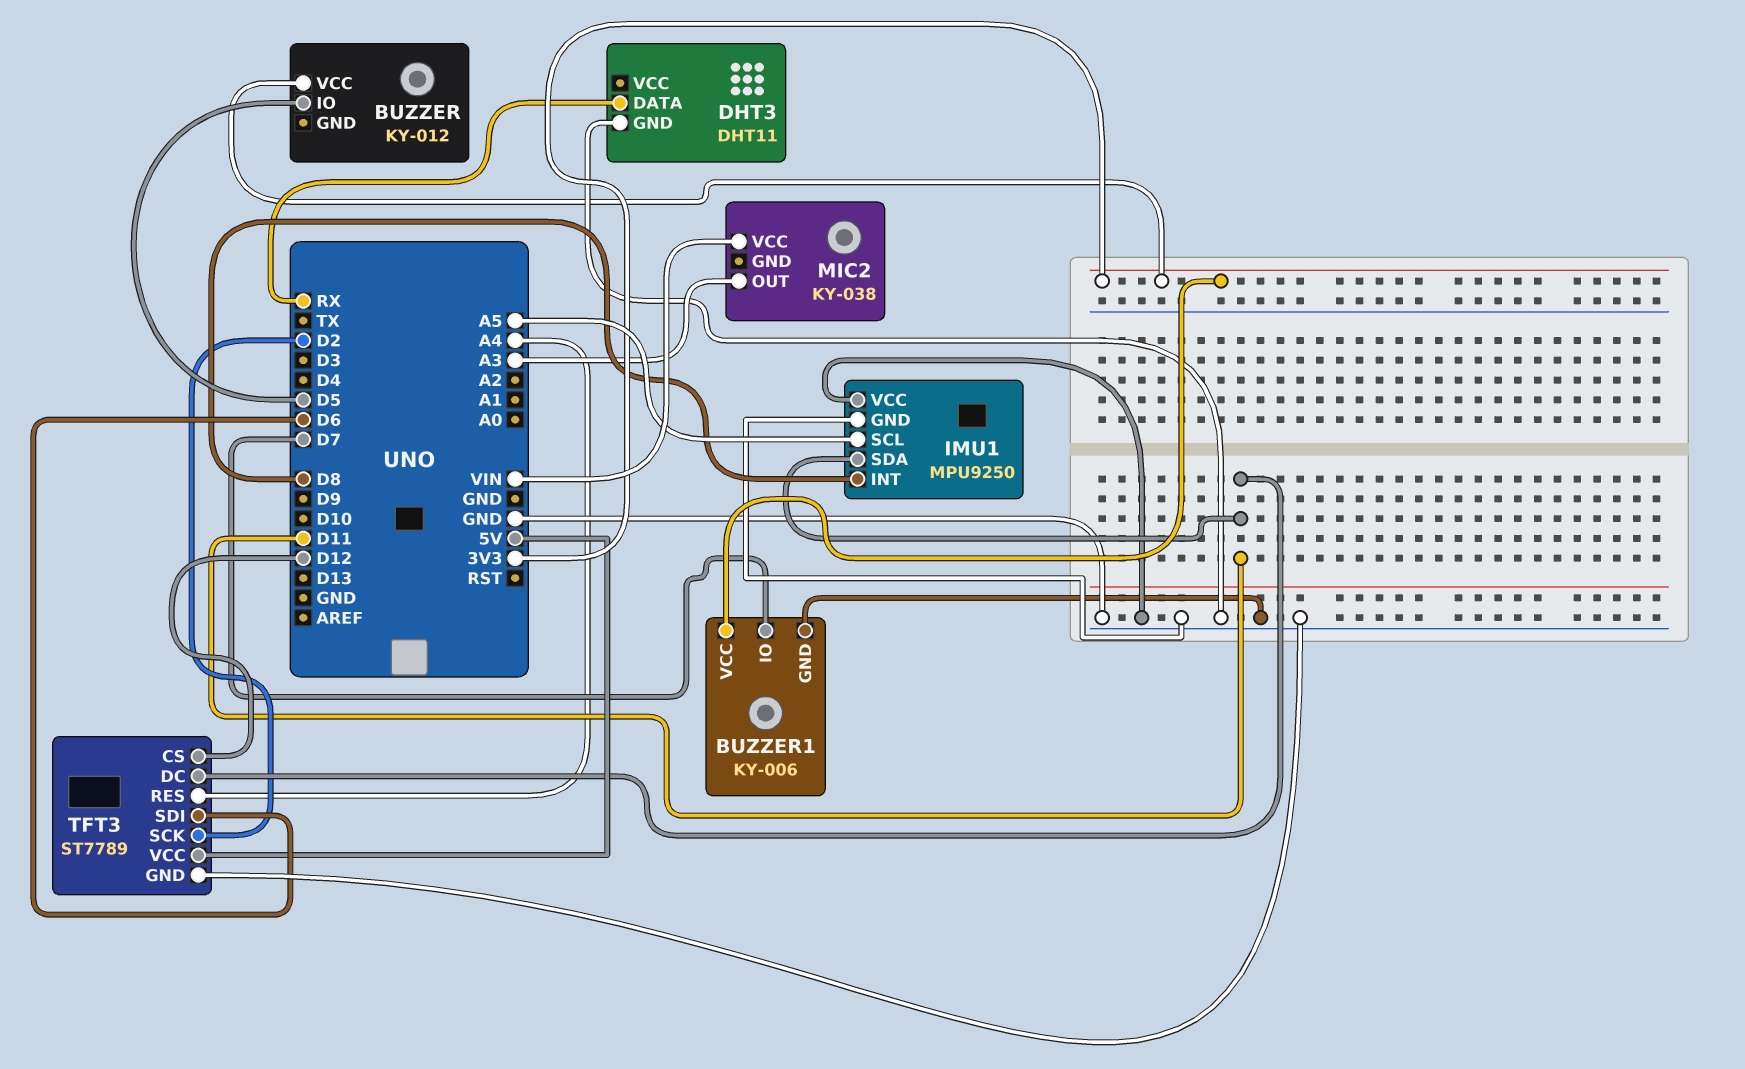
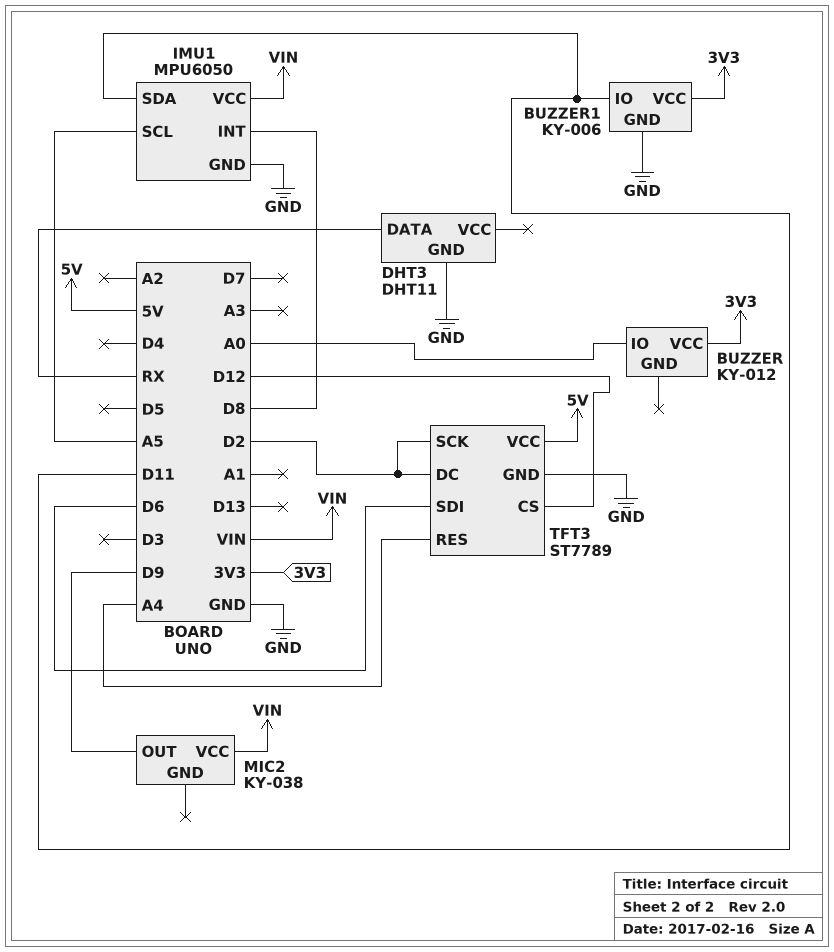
BUZZER pin IO: D5 -> A0
BUZZER1 pin IO: D7 -> D11
IMU1: MPU9250 -> MPU6050
IMU1 pin VCC: GND -> VIN
MIC2 pin OUT: A3 -> D9
TFT3 pin DC: D11 -> D2

